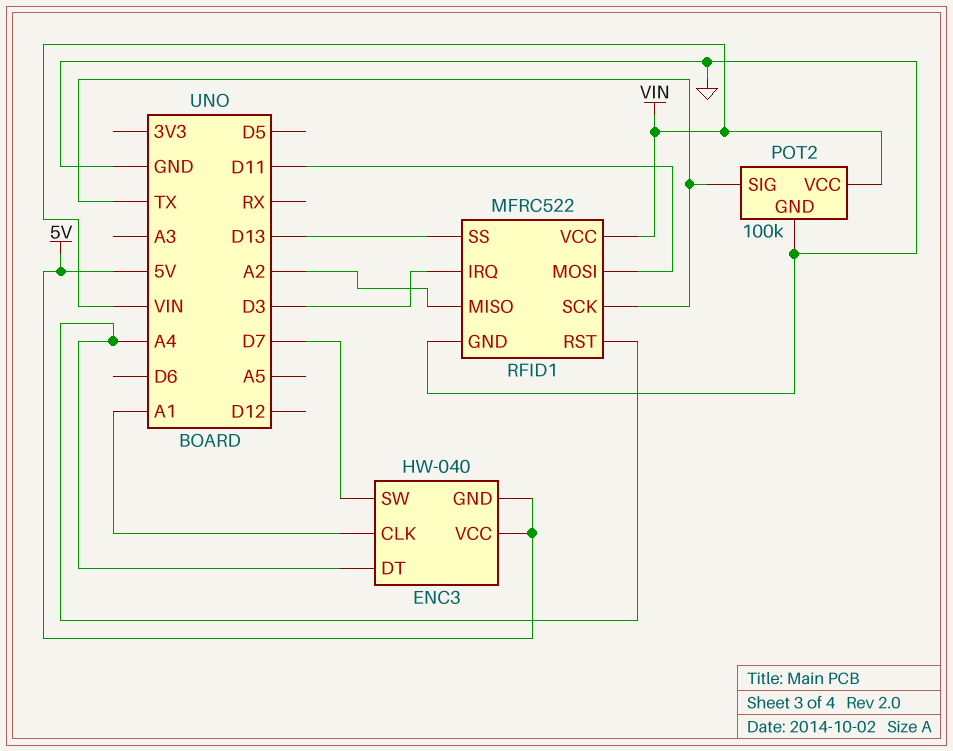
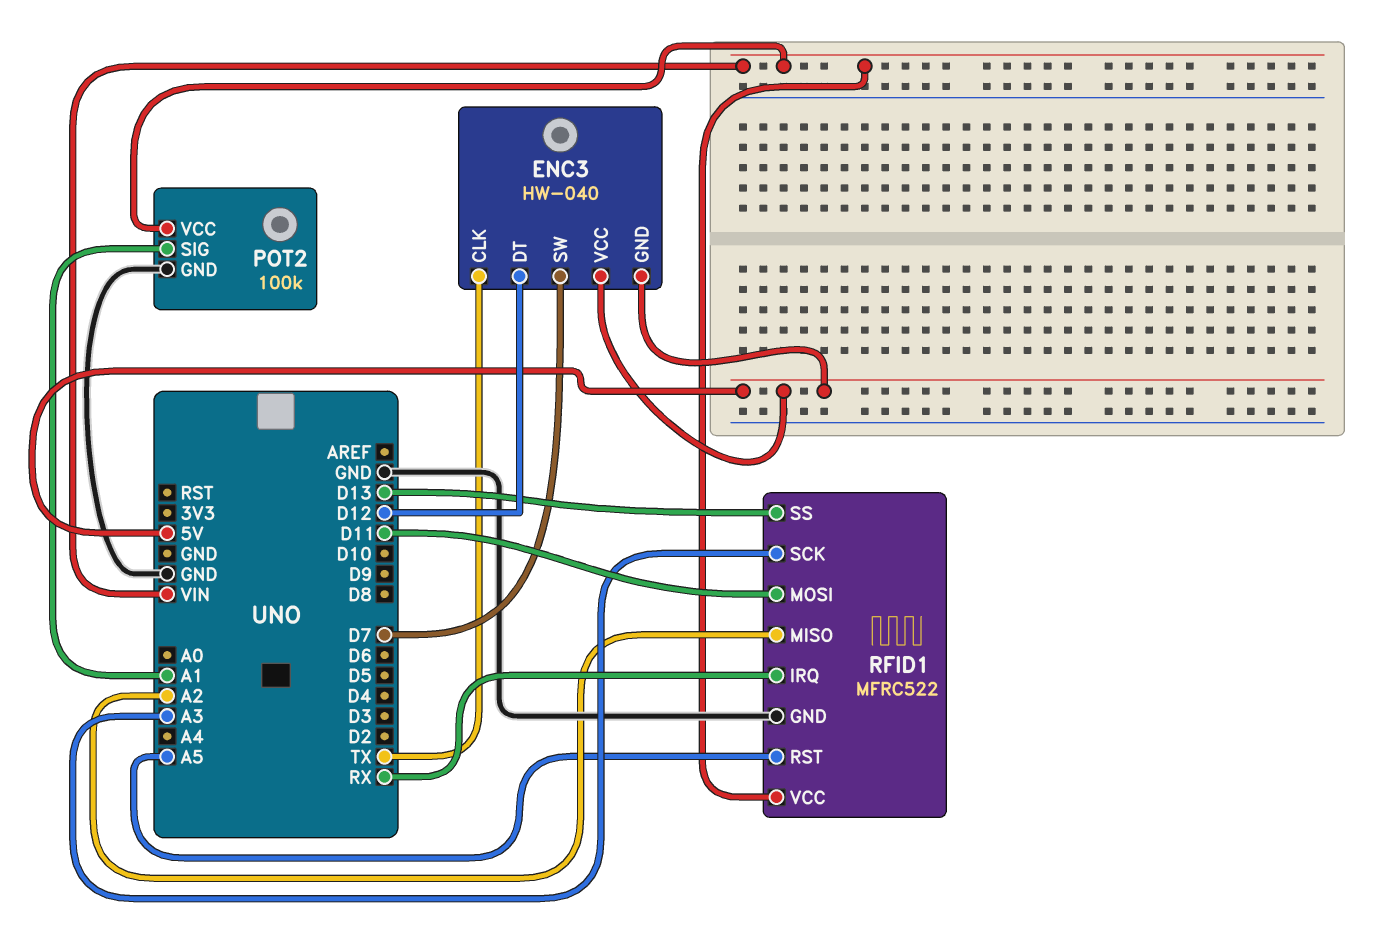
ENC3 pin CLK: A1 -> TX
ENC3 pin DT: A4 -> D12
POT2 pin SIG: TX -> A1
RFID1 pin IRQ: D3 -> RX
RFID1 pin RST: A4 -> A5
RFID1 pin SCK: TX -> A3

